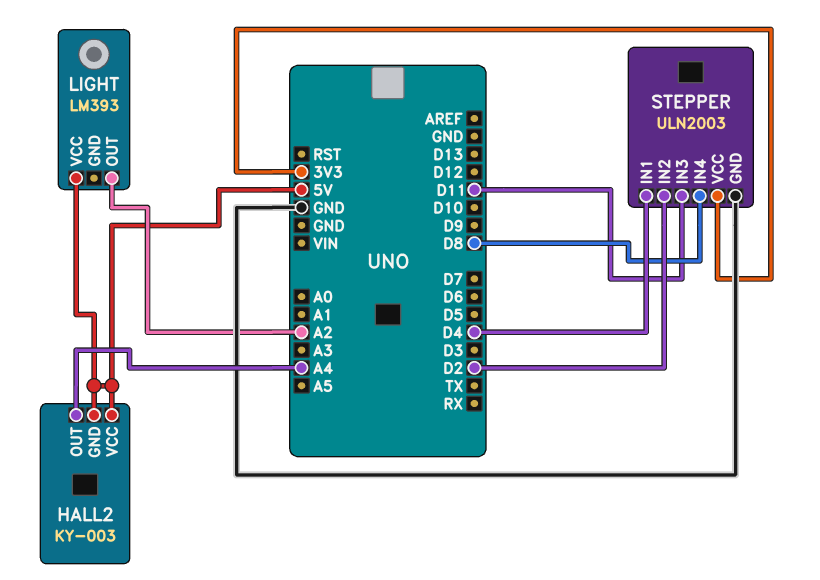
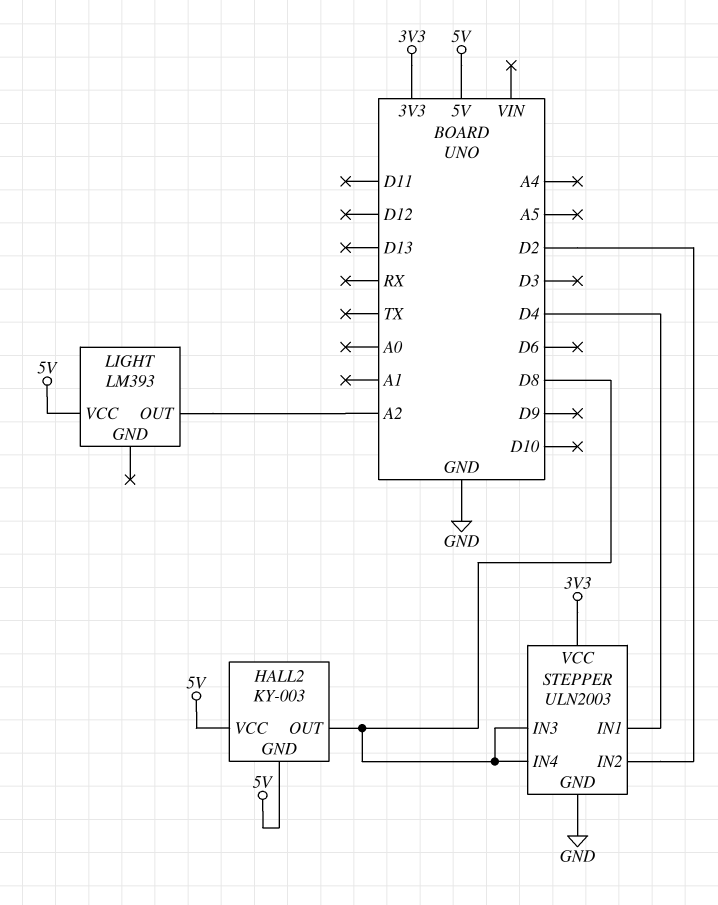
HALL2 pin OUT: A4 -> D8
STEPPER pin IN3: D11 -> D8

